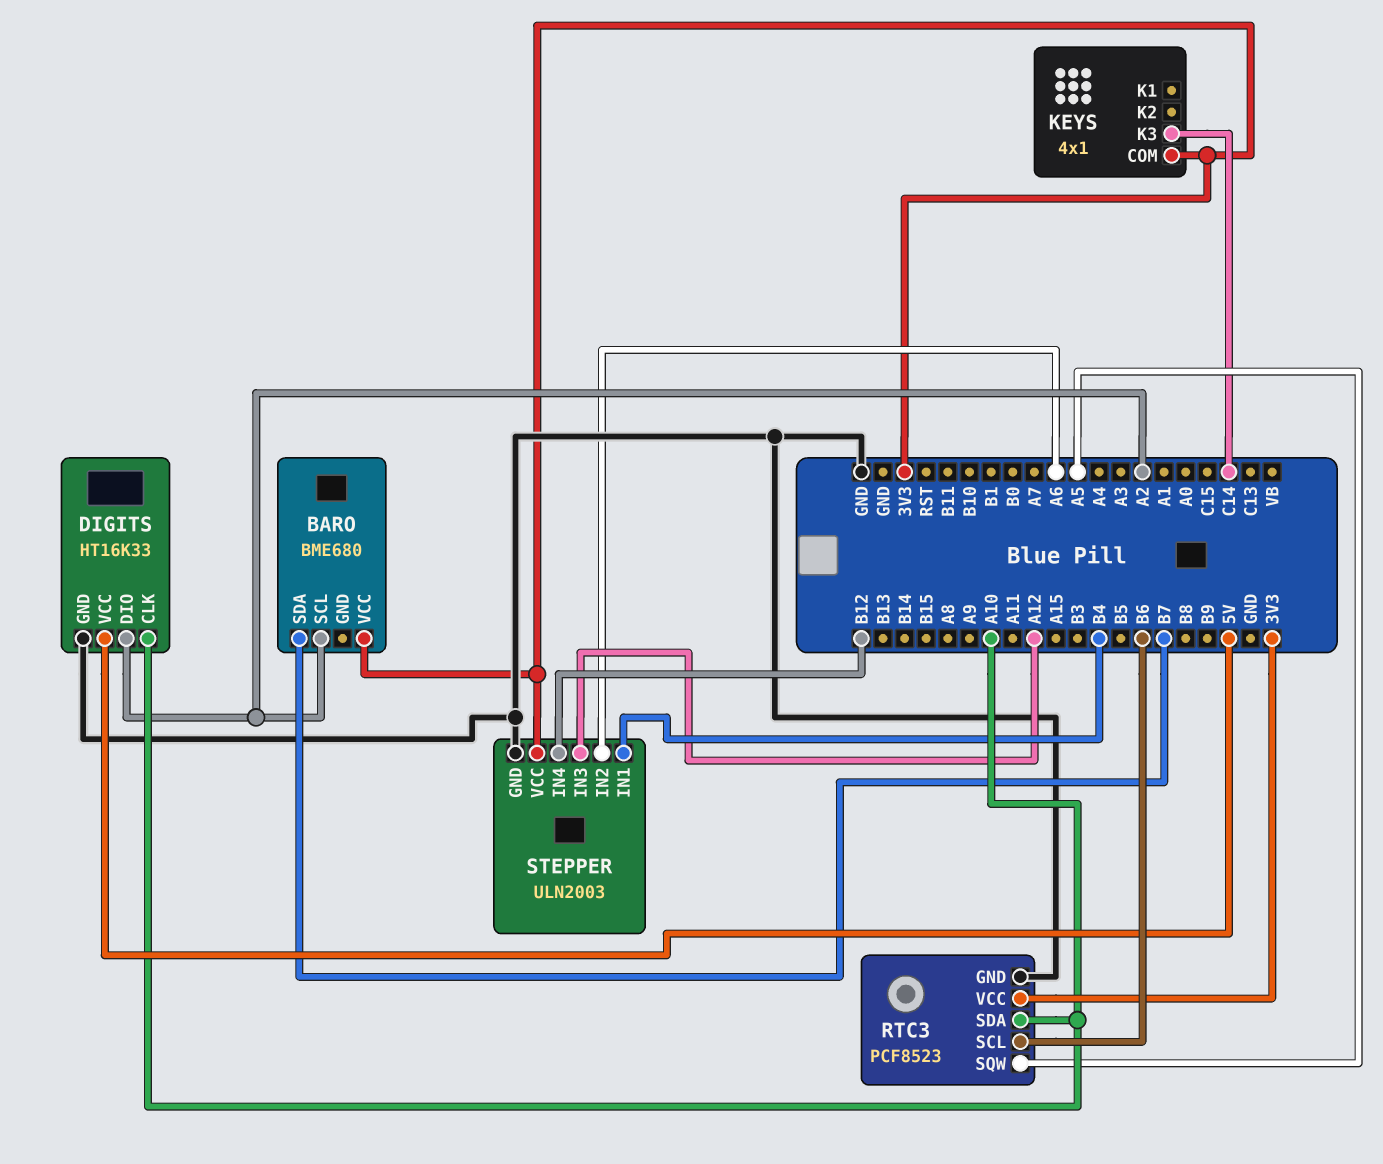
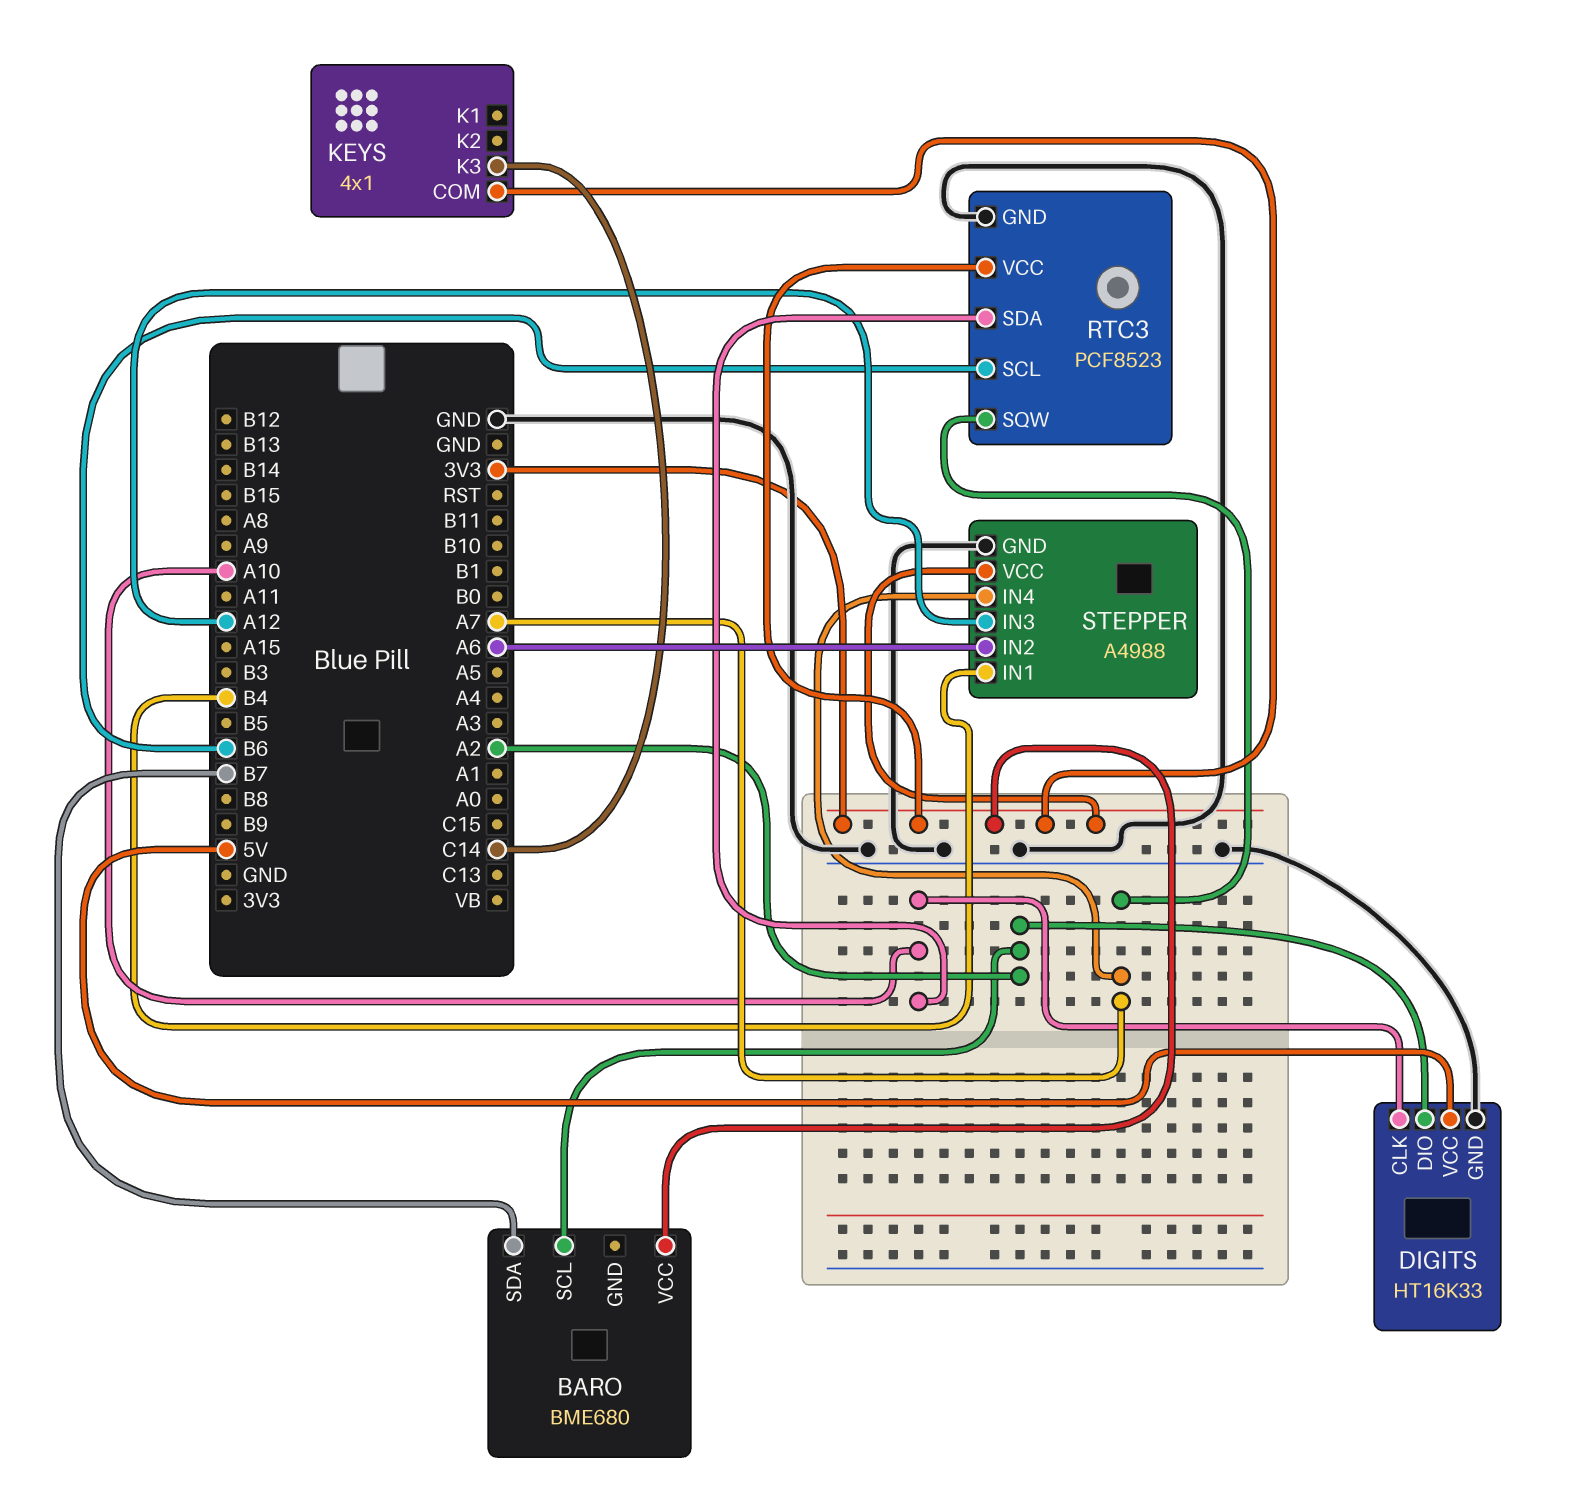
RTC3 pin SQW: A5 -> A7
STEPPER: ULN2003 -> A4988
STEPPER pin IN4: B12 -> A7

